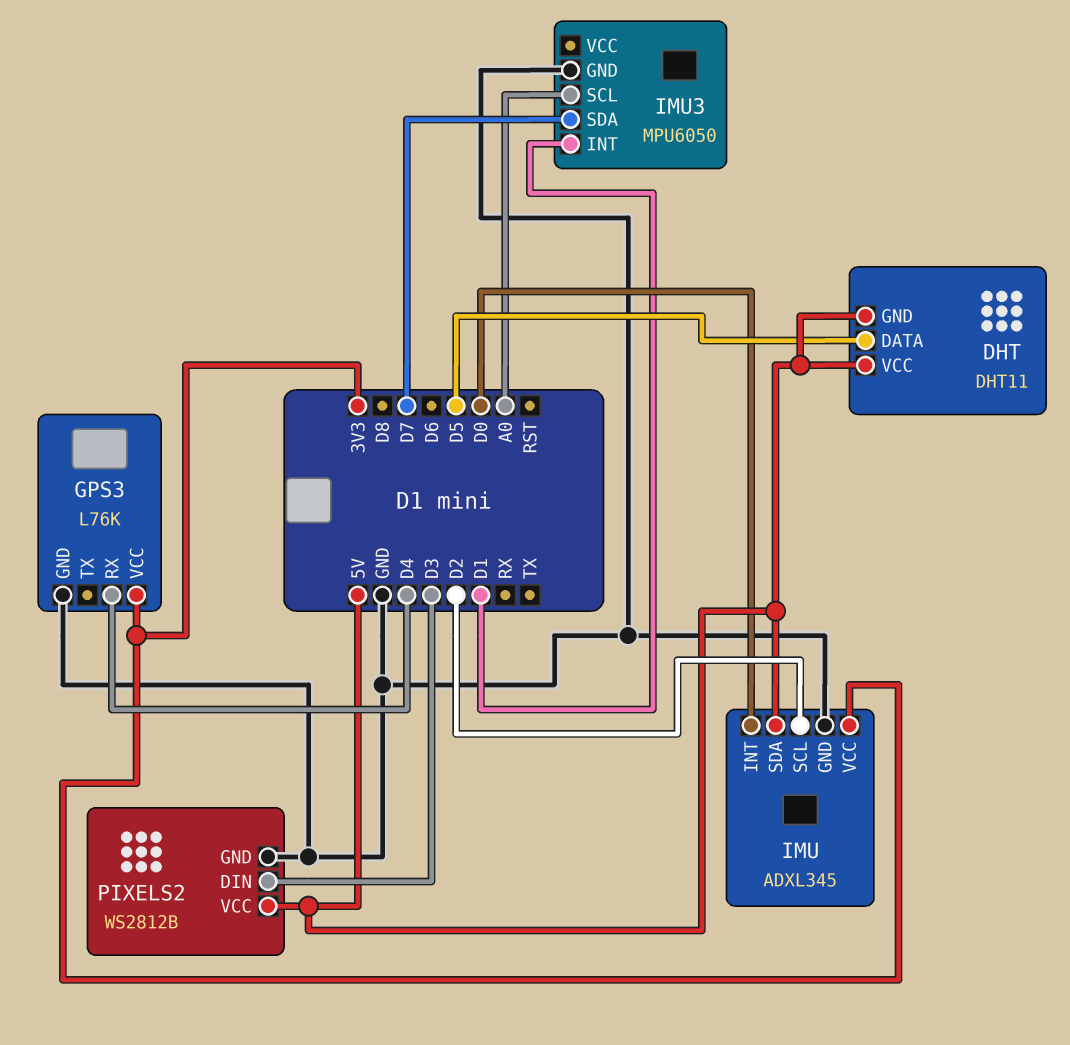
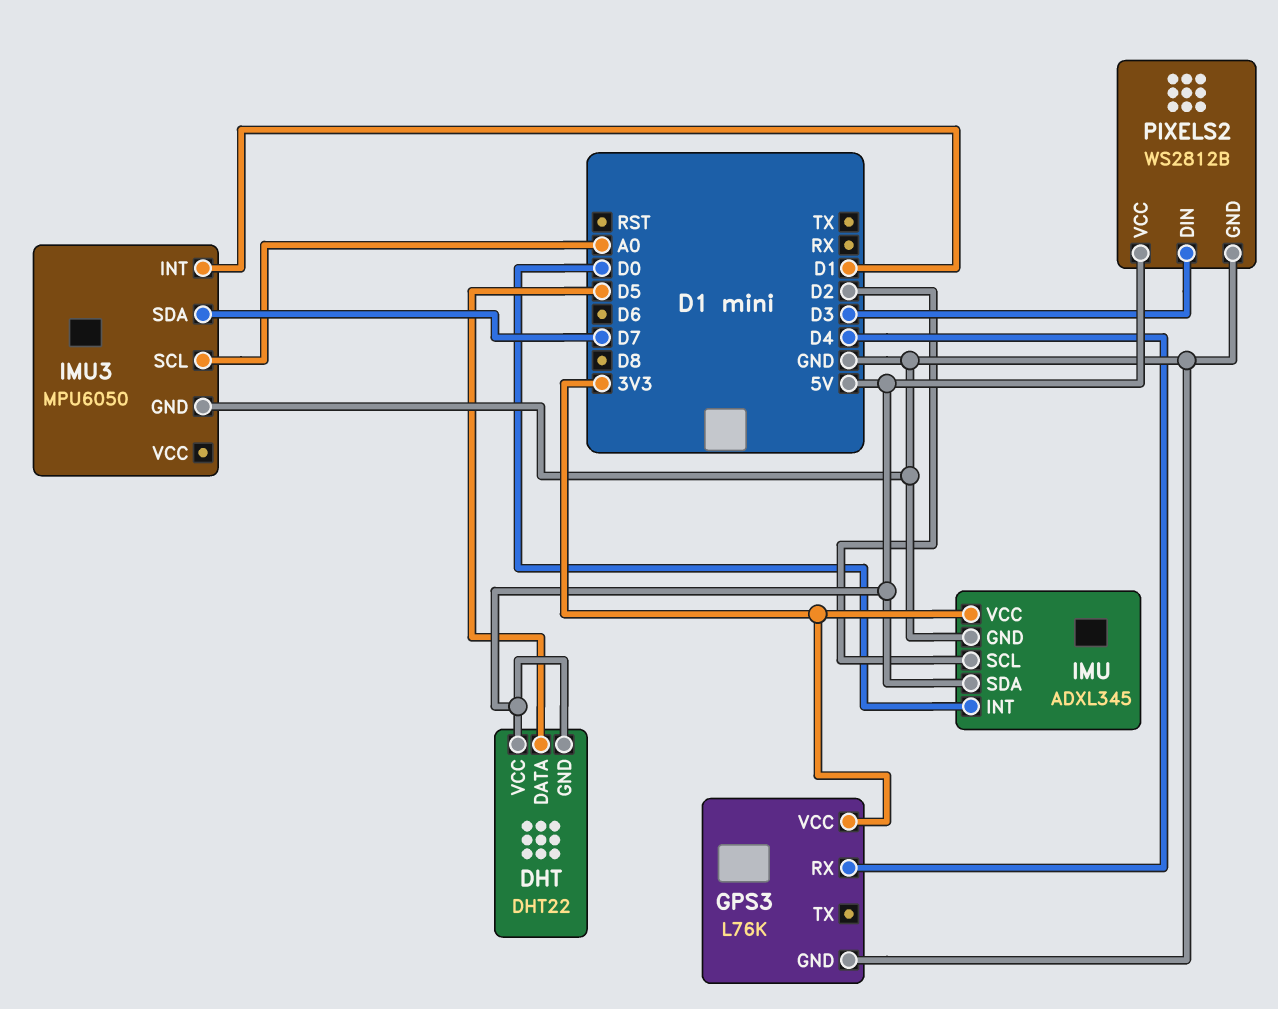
DHT: DHT11 -> DHT22

